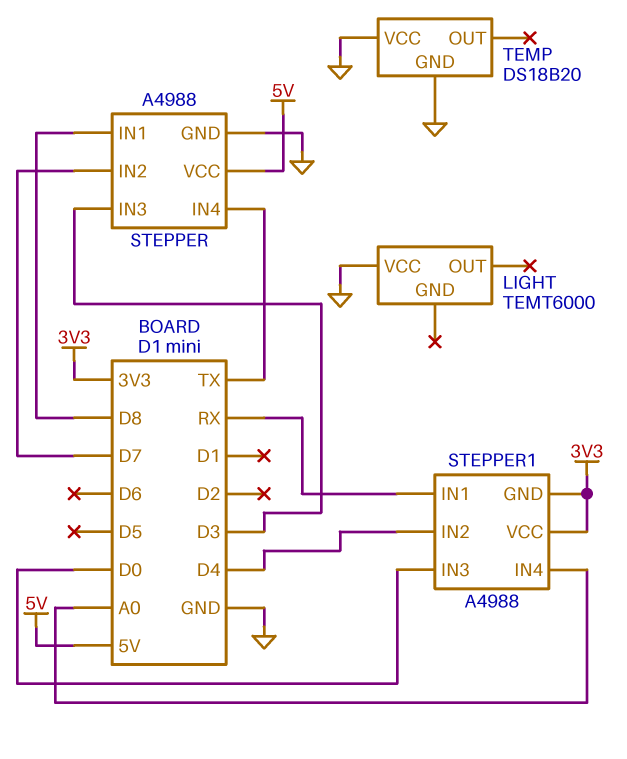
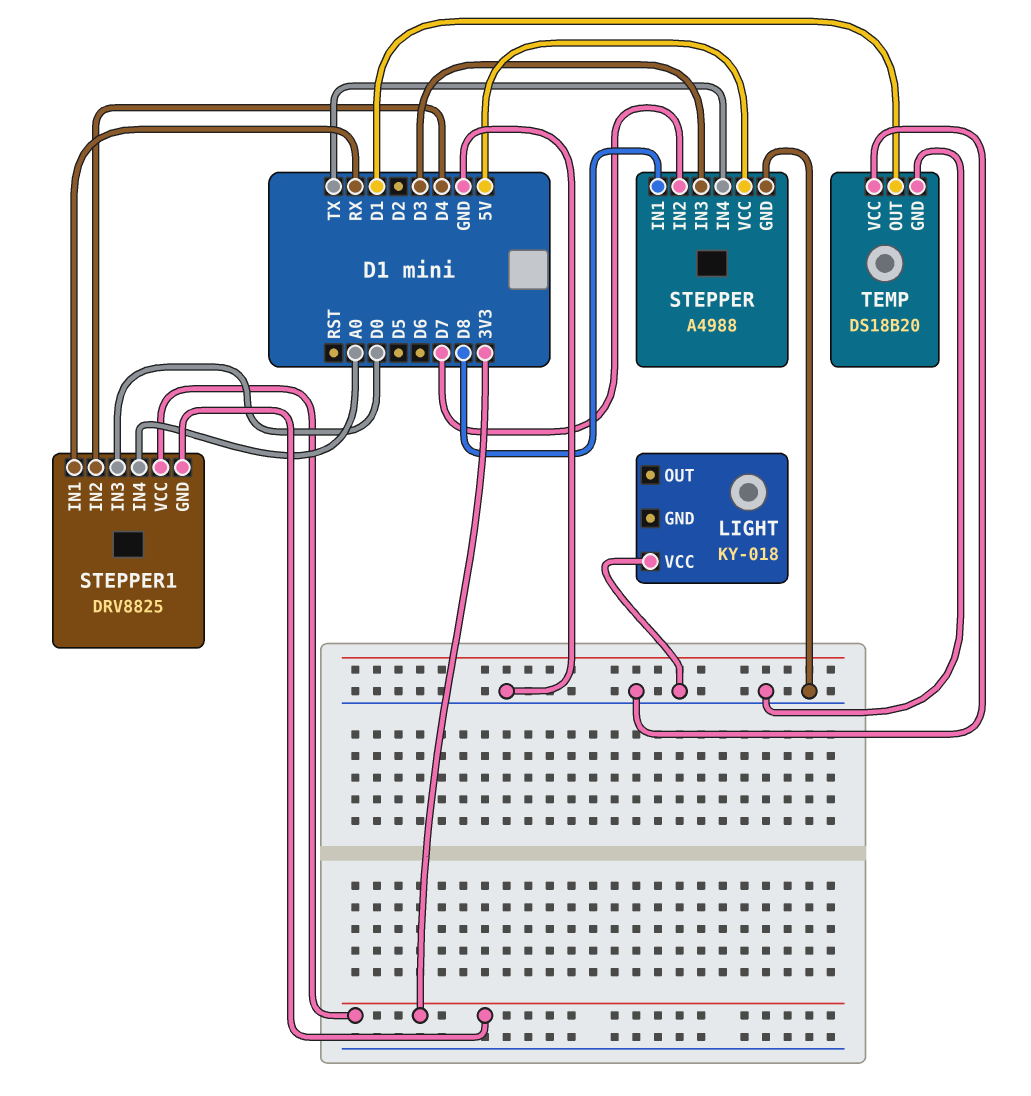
LIGHT: TEMT6000 -> KY-018
STEPPER1: A4988 -> DRV8825
TEMP pin OUT: none -> D1

